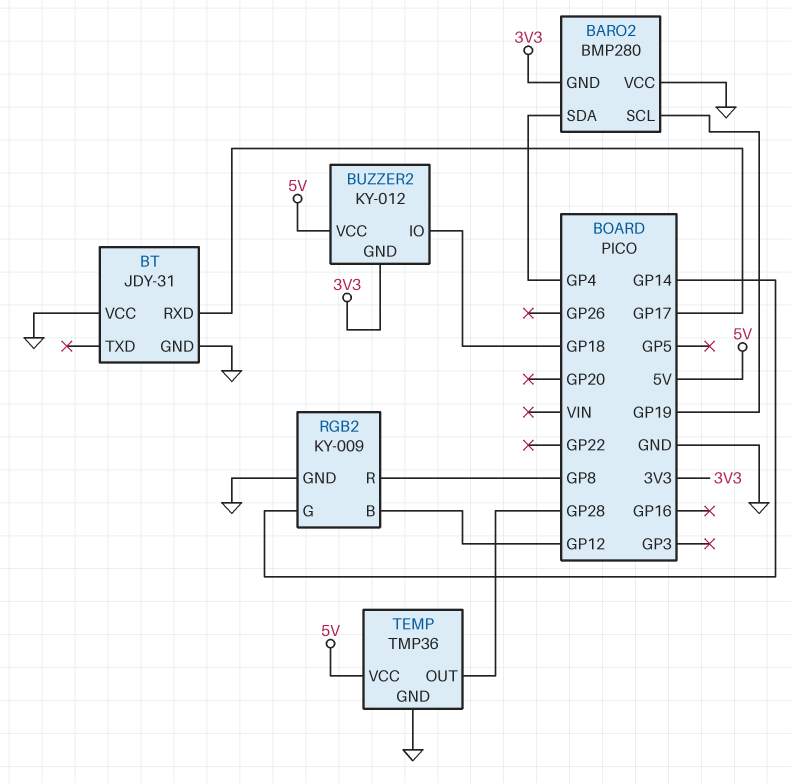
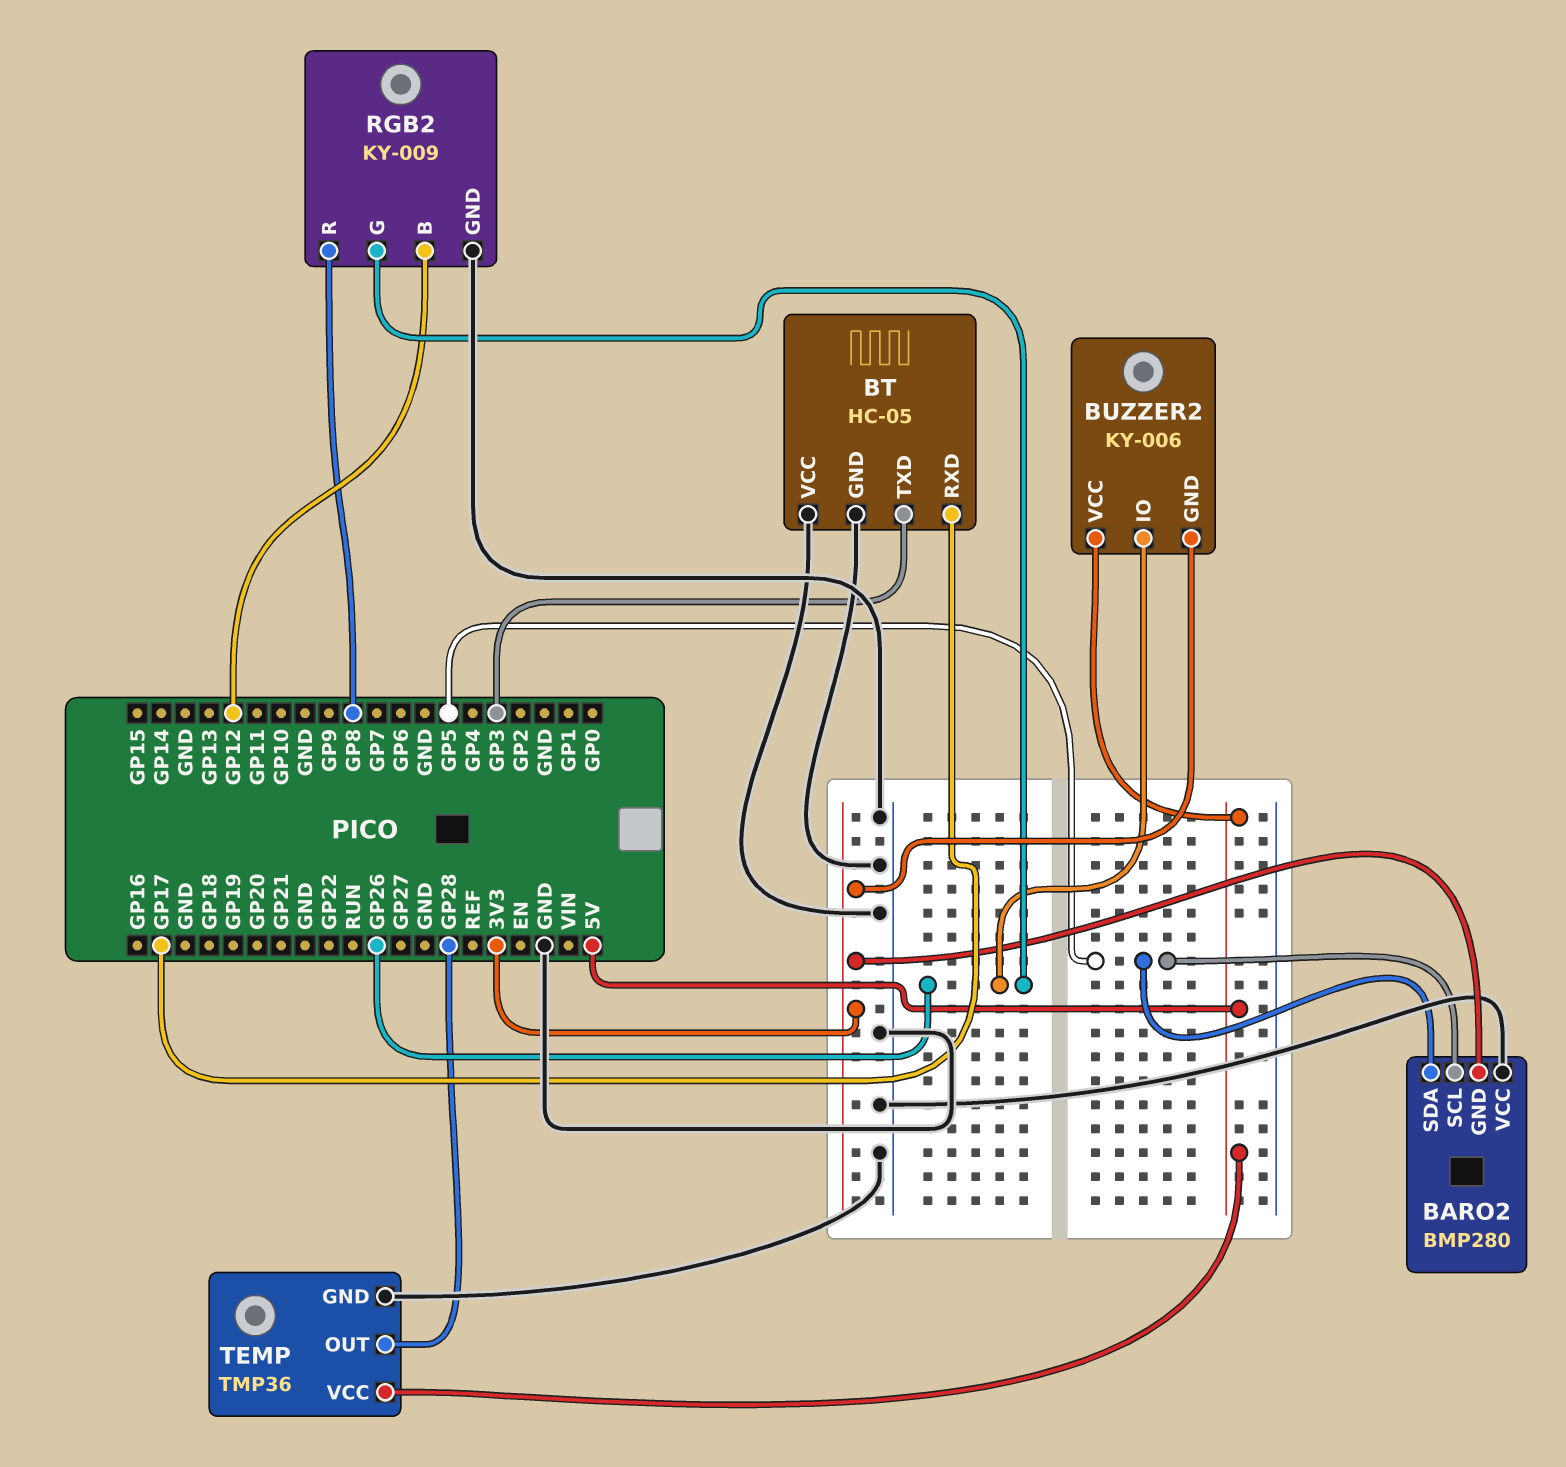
BARO2 pin SCL: GP19 -> GP5
BARO2 pin SDA: GP4 -> GP5
BT: JDY-31 -> HC-05
BT pin TXD: none -> GP3
BUZZER2: KY-012 -> KY-006
BUZZER2 pin IO: GP18 -> GP26
RGB2 pin G: GP14 -> GP26

